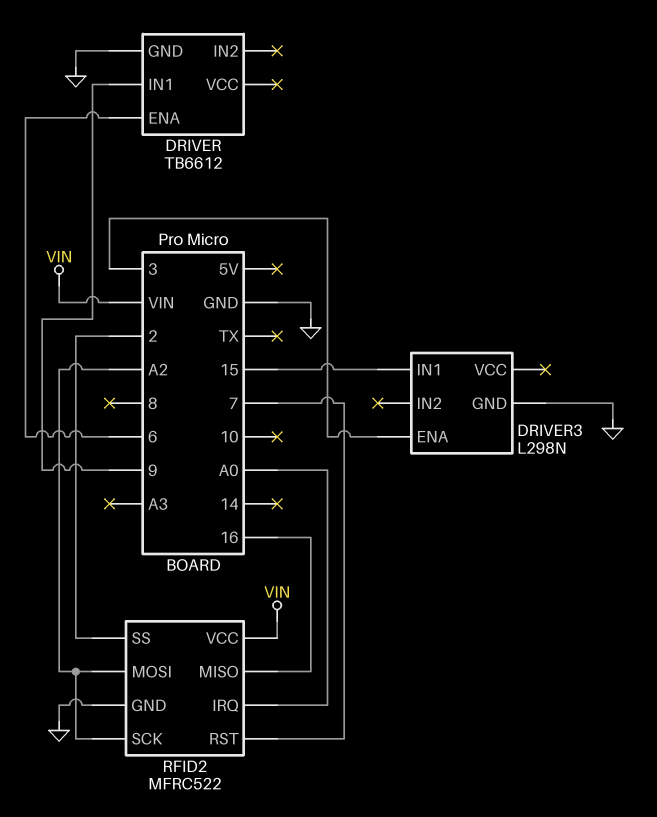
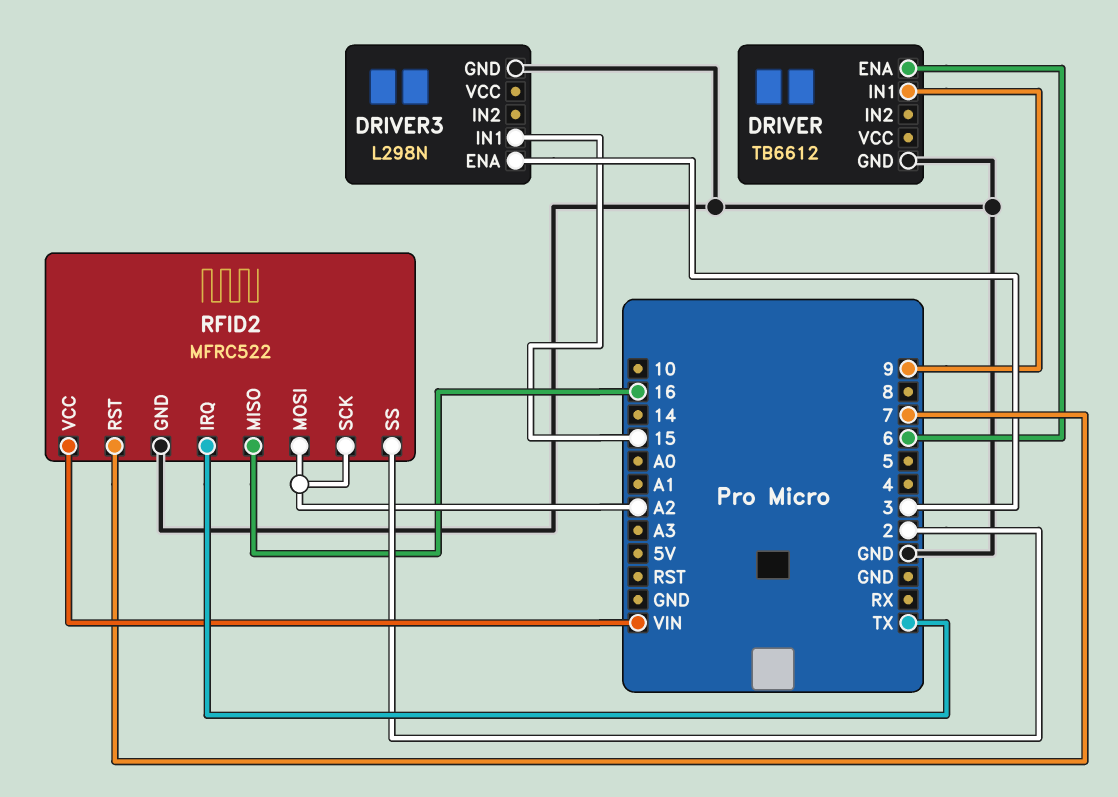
RFID2 pin IRQ: A0 -> TX

